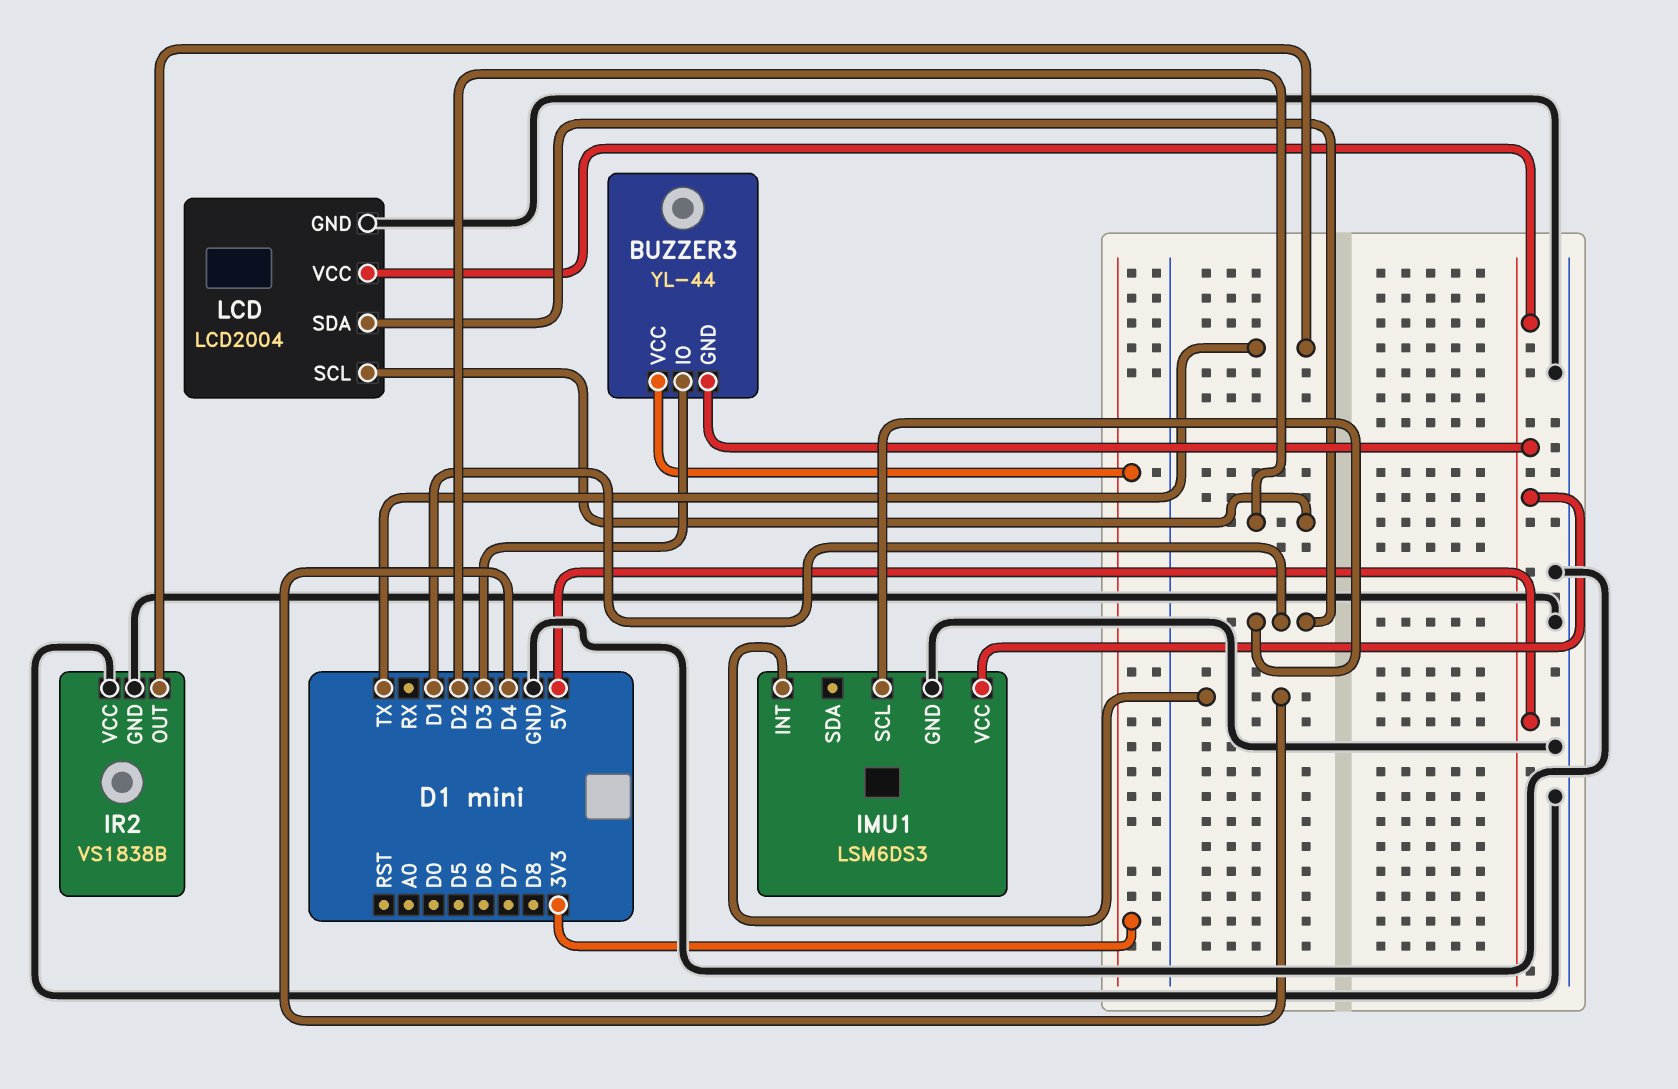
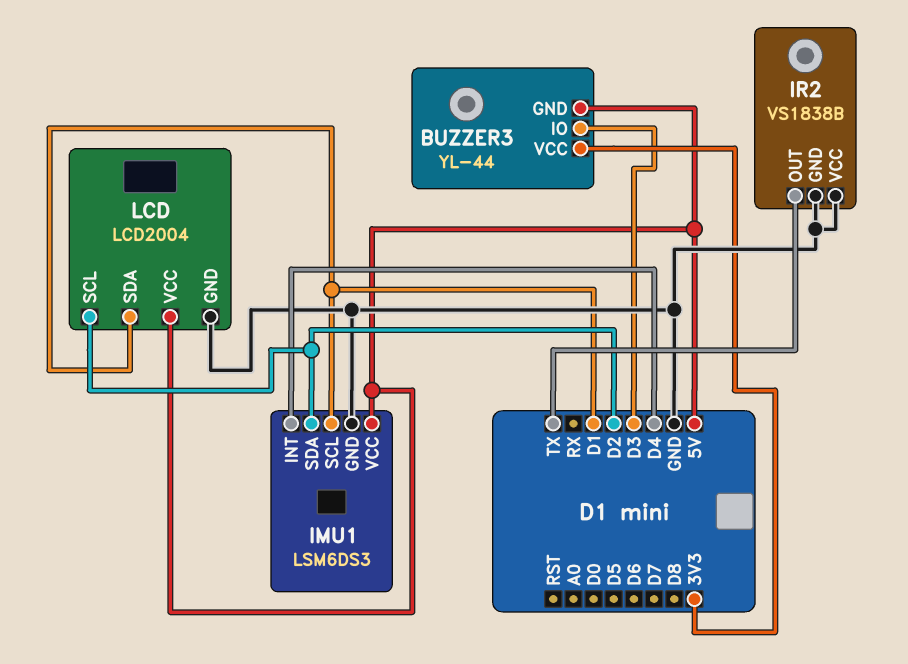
IMU1 pin SDA: none -> D2

